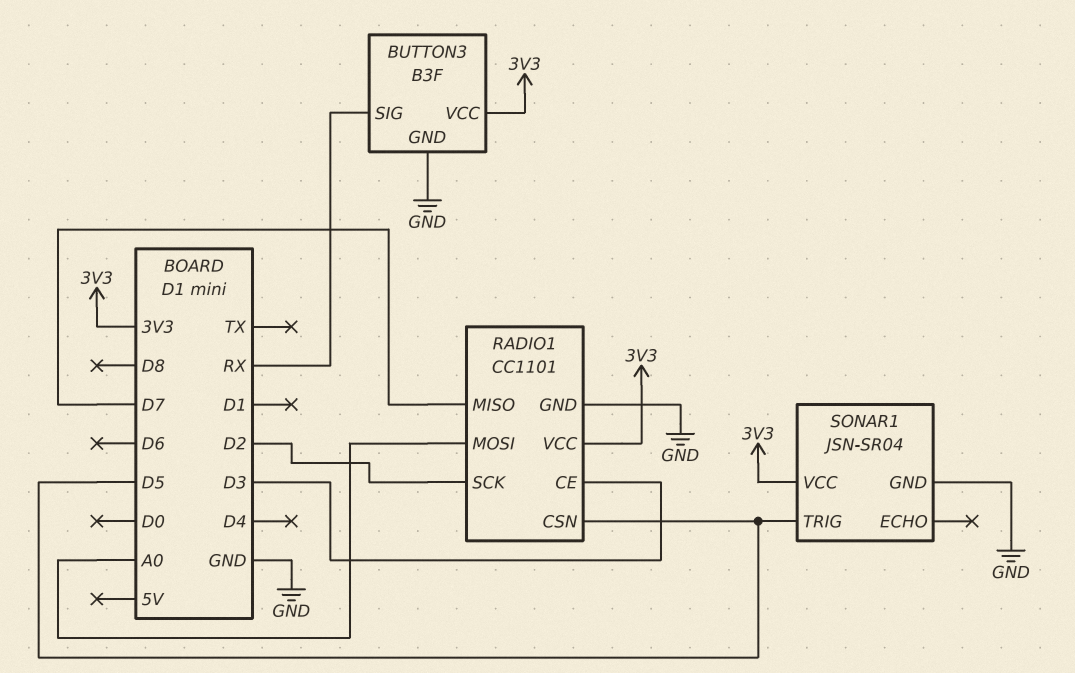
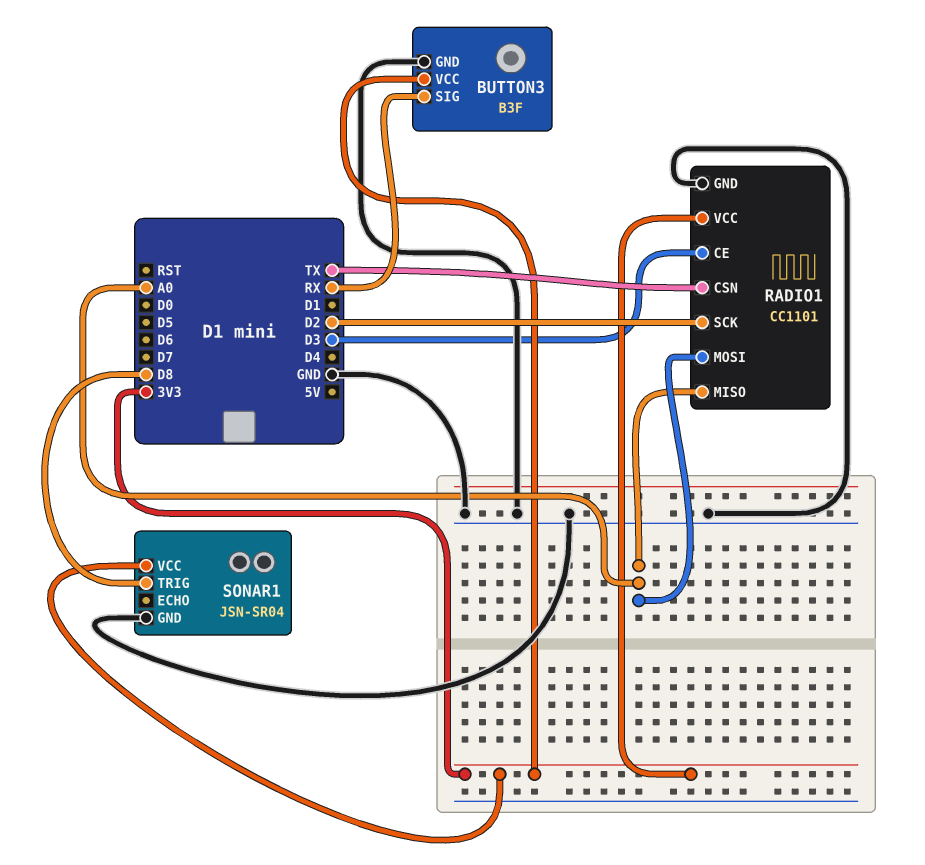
RADIO1 pin CSN: D5 -> TX
RADIO1 pin MISO: D7 -> A0
SONAR1 pin TRIG: D5 -> D8

